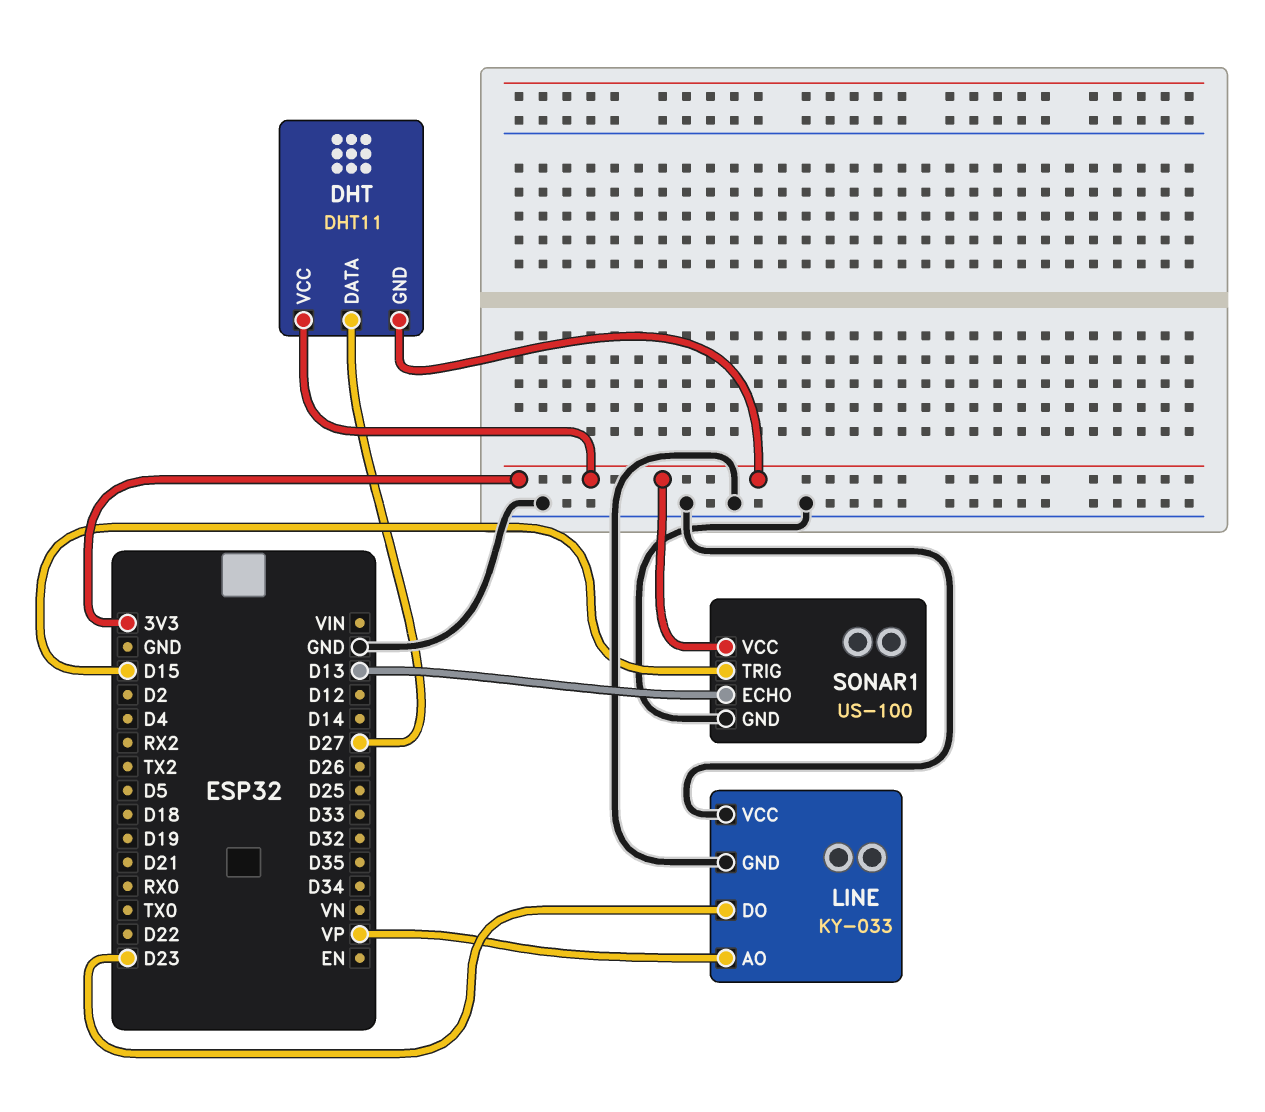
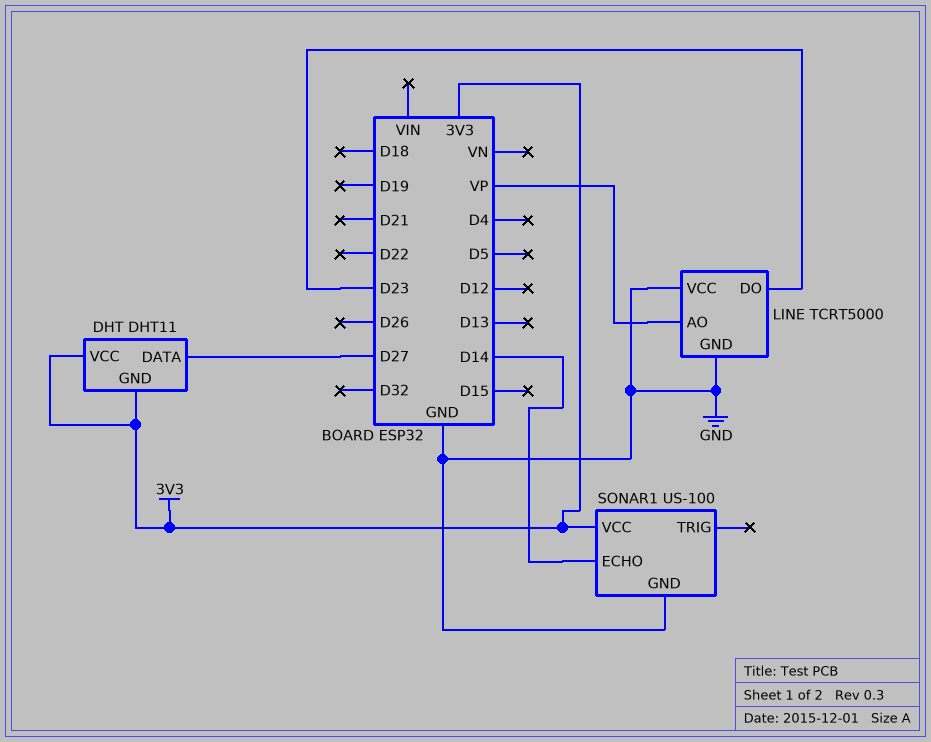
LINE: KY-033 -> TCRT5000
SONAR1 pin ECHO: D13 -> D14
SONAR1 pin TRIG: D15 -> none

